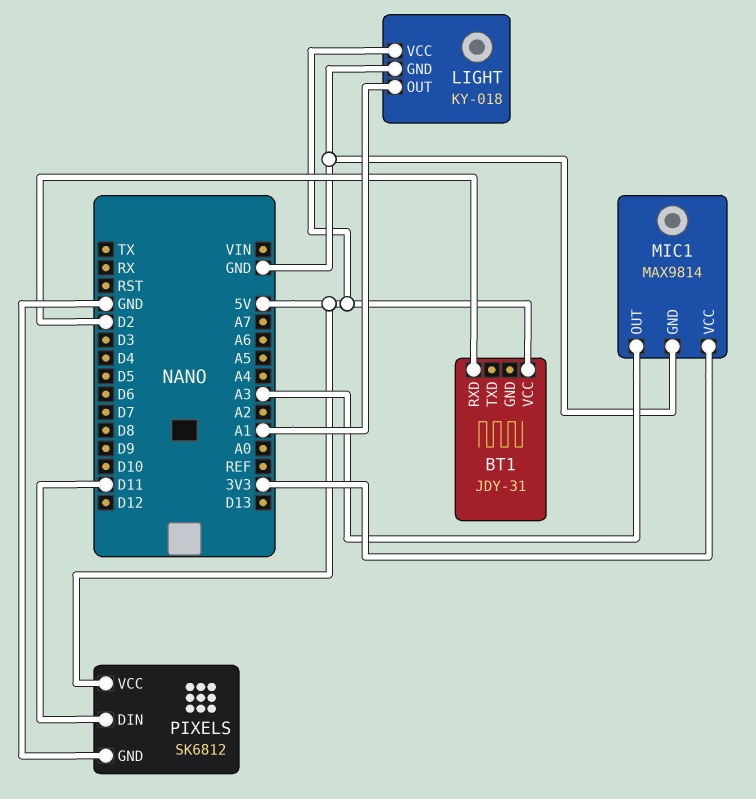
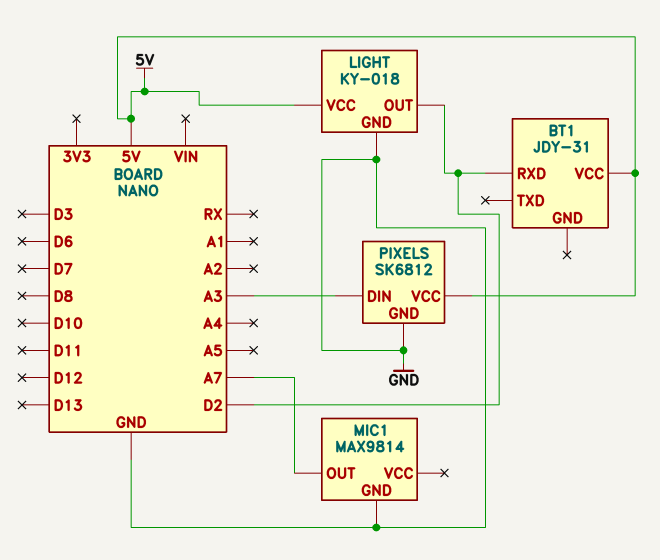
LIGHT pin OUT: A1 -> D2
MIC1 pin OUT: A3 -> A7
MIC1 pin VCC: 3V3 -> none
PIXELS pin DIN: D11 -> A3

